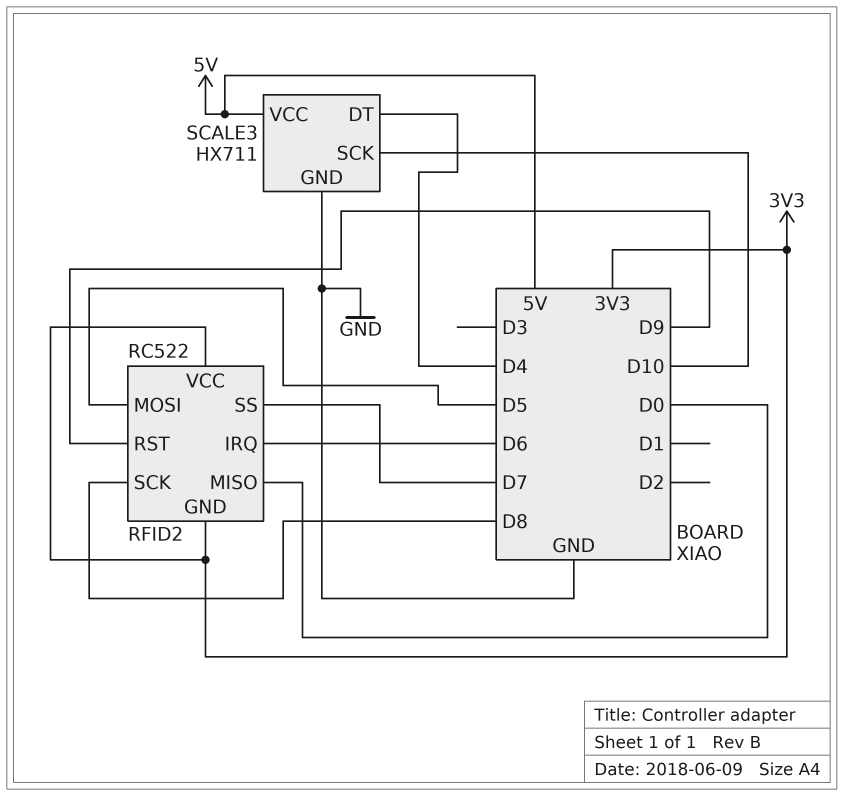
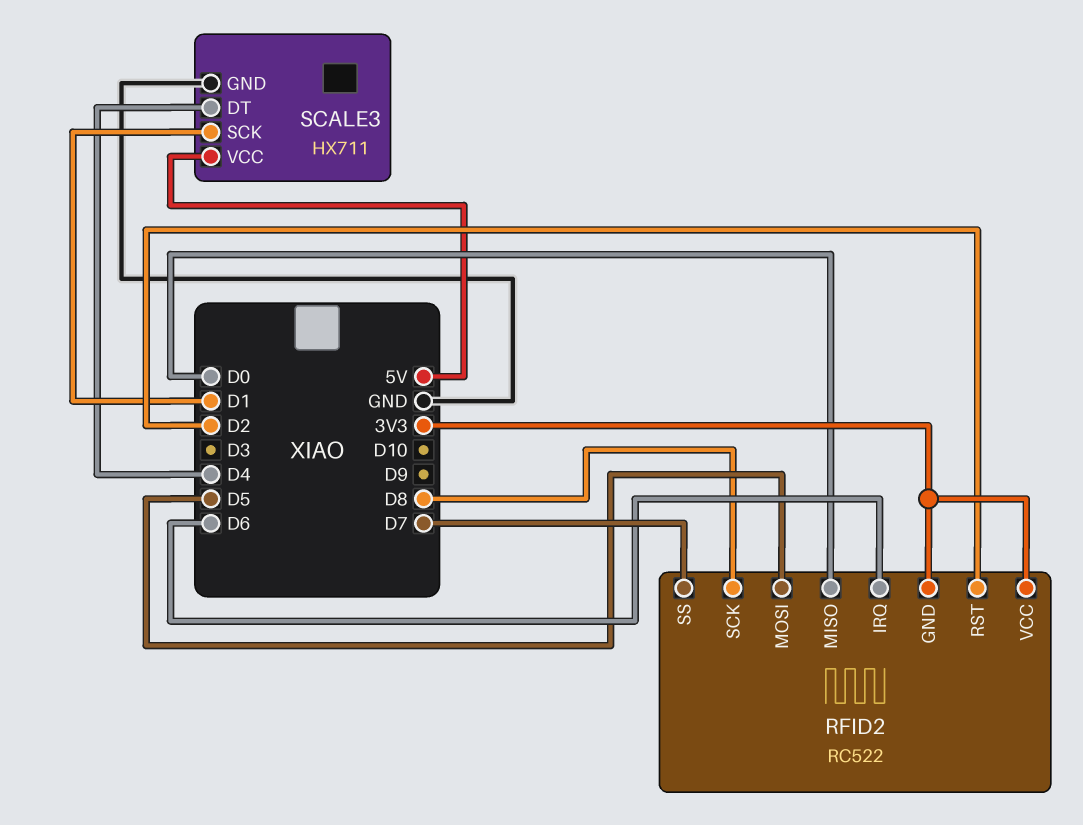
RFID2 pin RST: D9 -> D2
SCALE3 pin SCK: D10 -> D1

